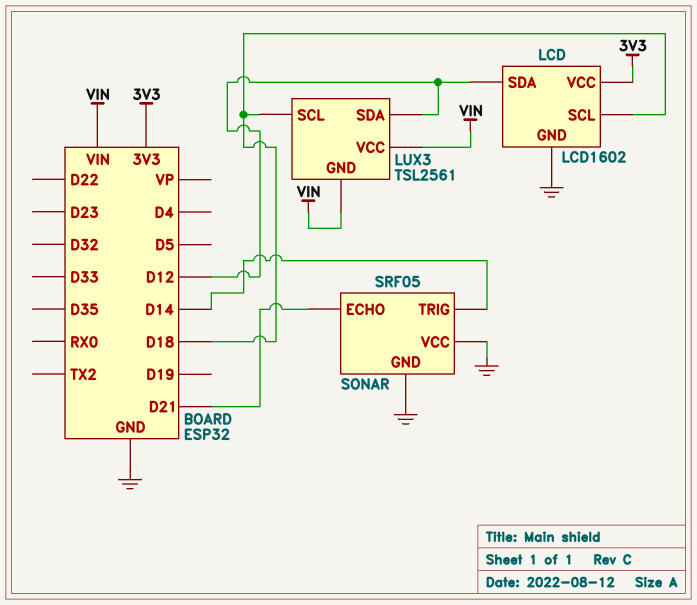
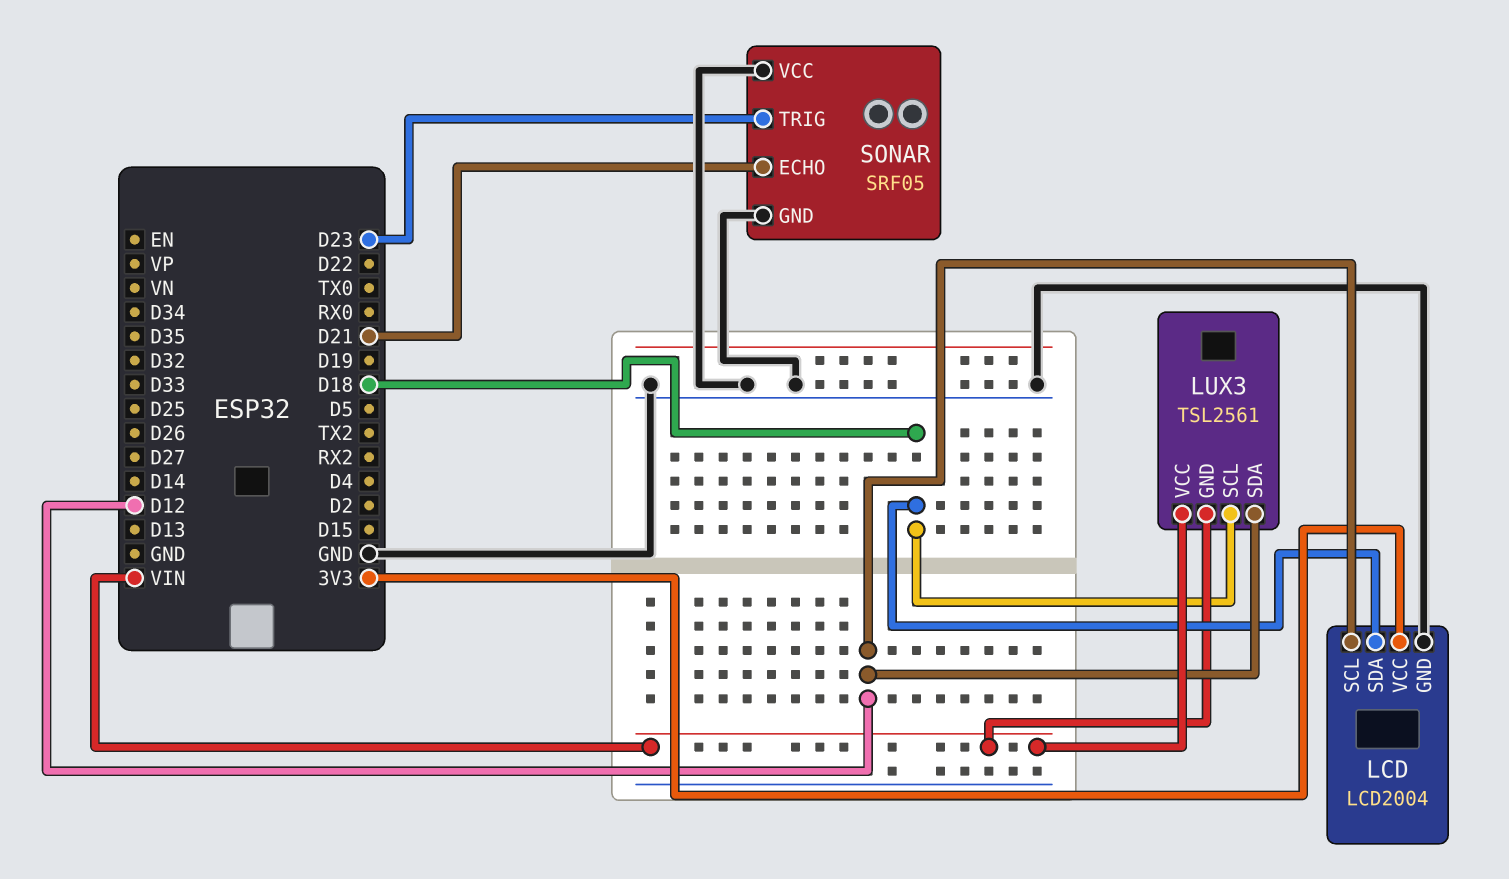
LCD: LCD1602 -> LCD2004
LCD pin SCL: D18 -> D12
LCD pin SDA: D12 -> D18
SONAR pin TRIG: D14 -> D23

